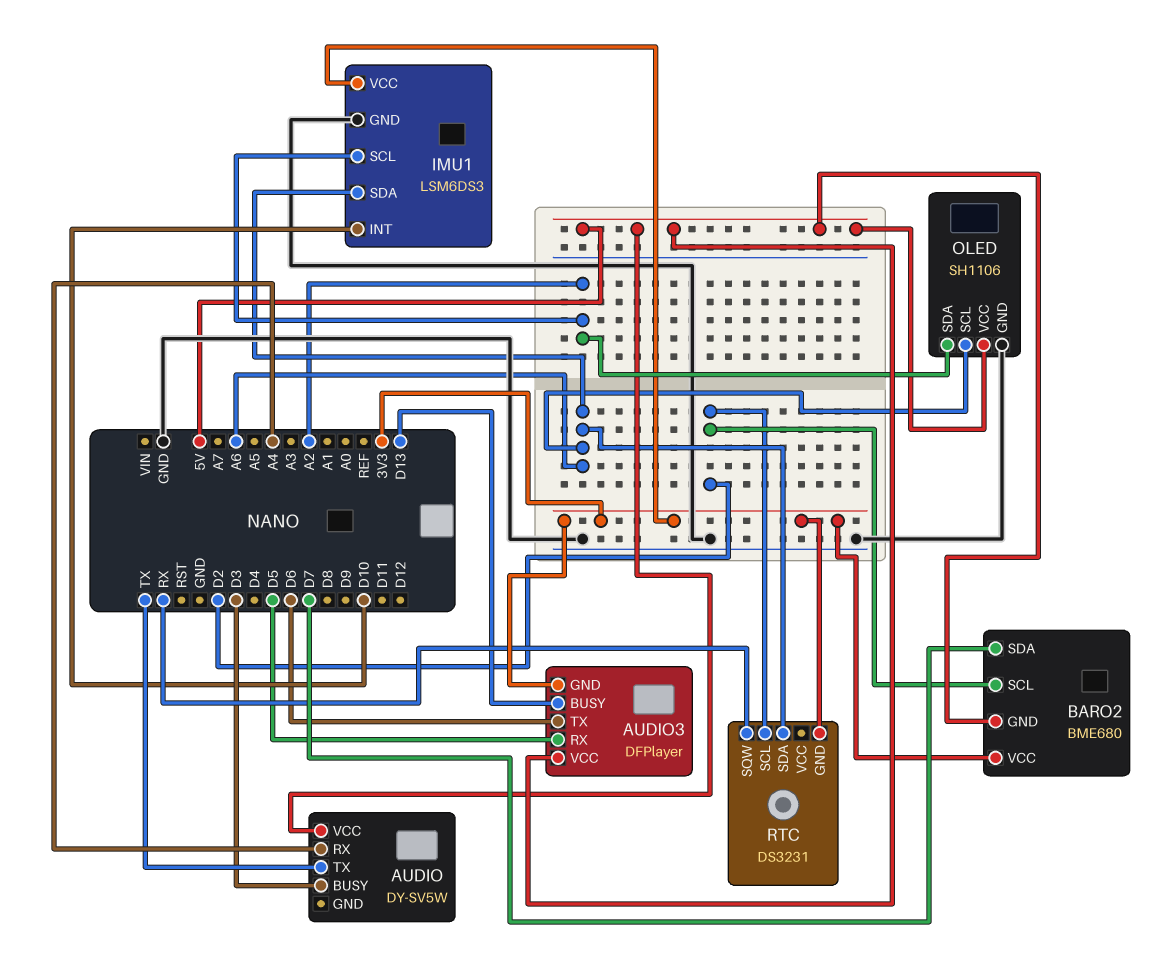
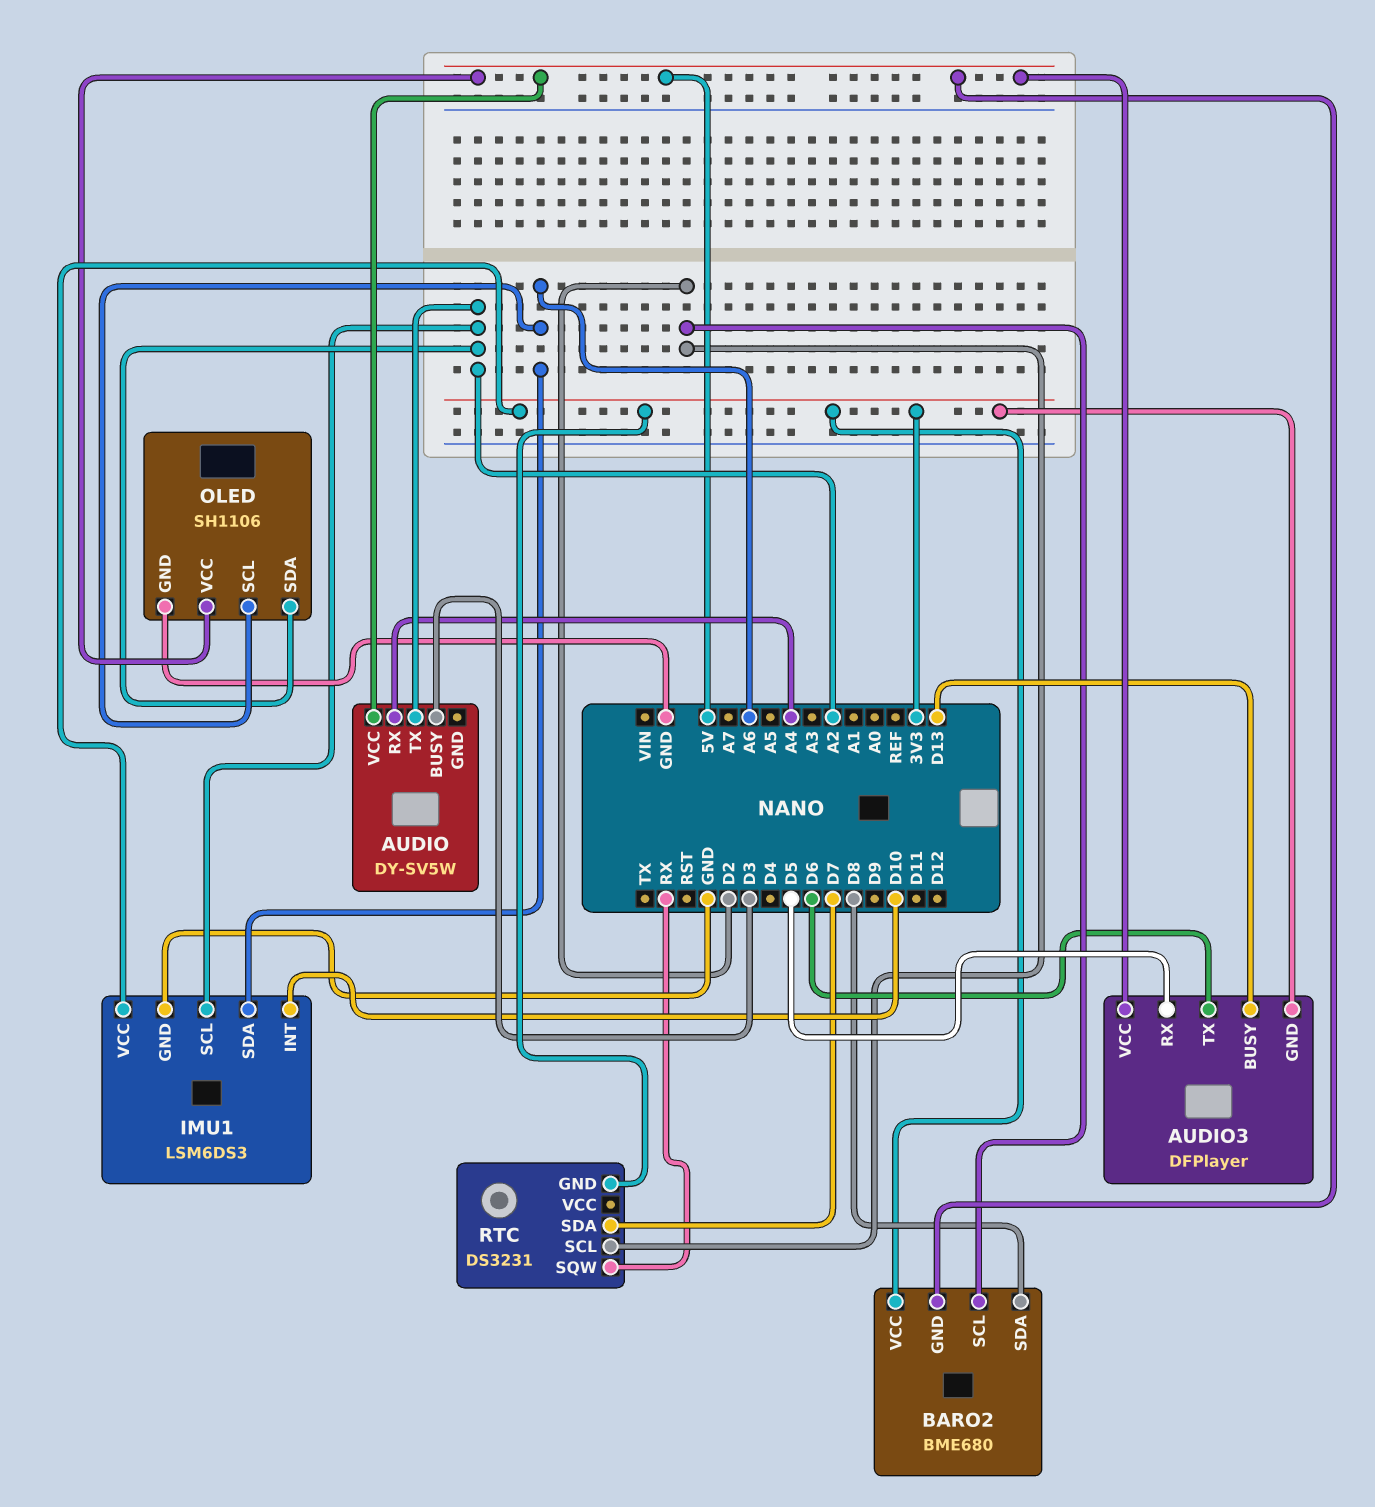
AUDIO pin TX: TX -> A2
BARO2 pin SDA: D7 -> D8
RTC pin SDA: A6 -> D7

